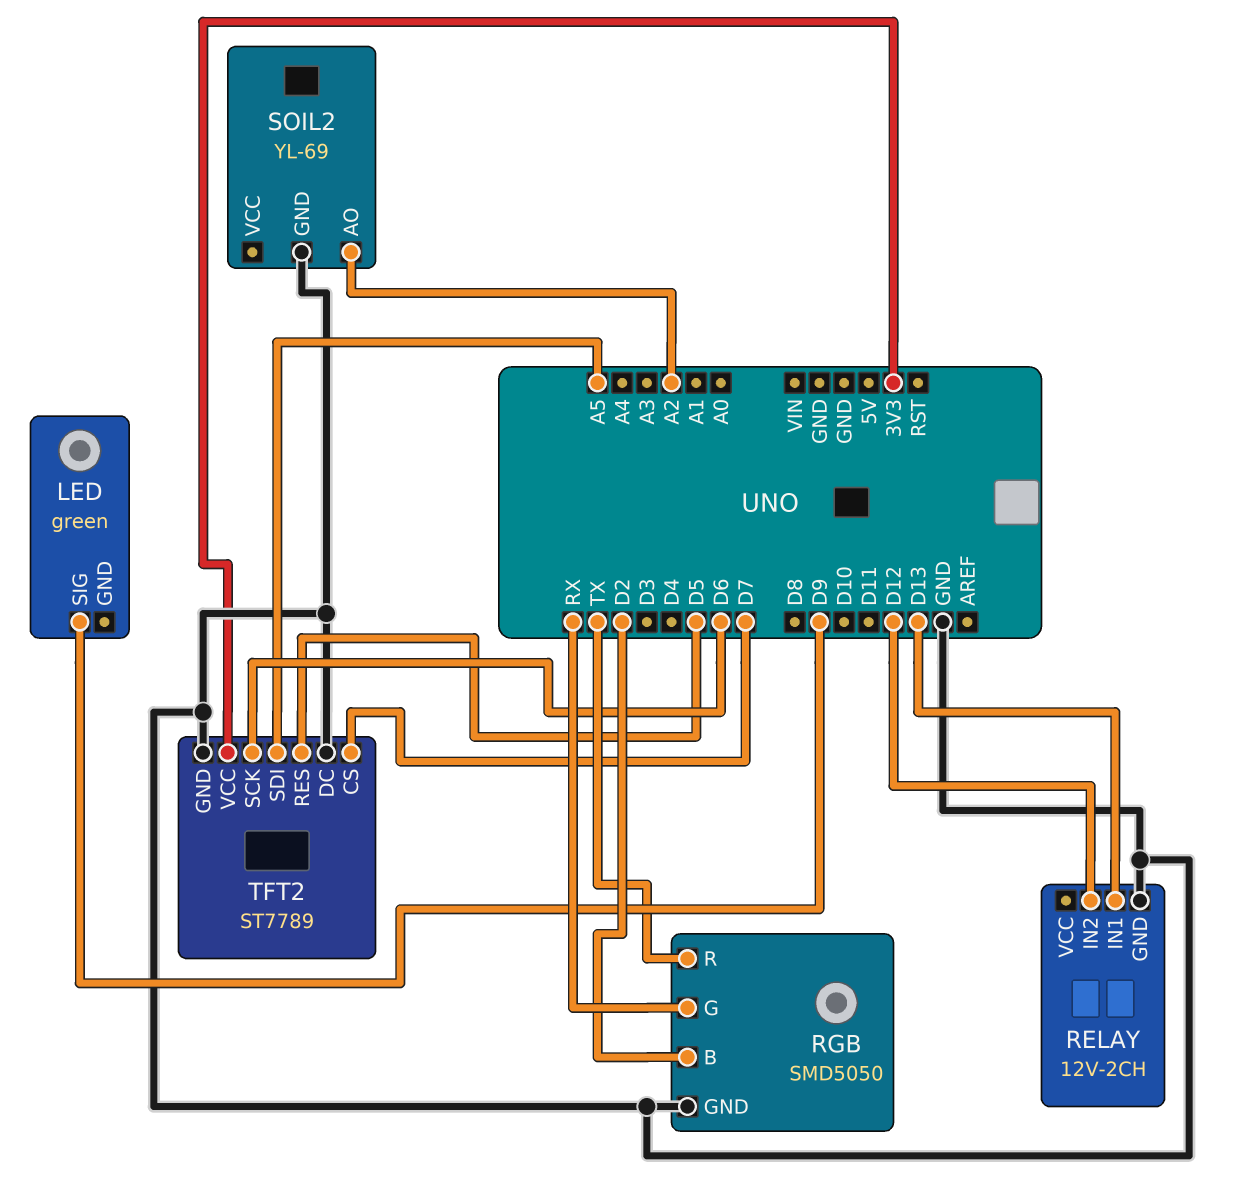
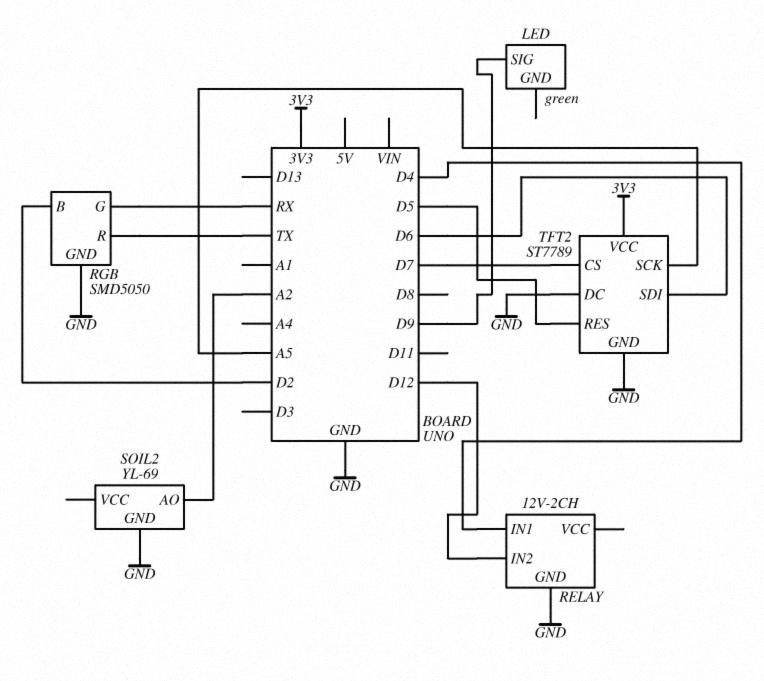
RELAY pin IN1: D13 -> D4
TFT2 pin SCK: D6 -> A5
TFT2 pin SDI: A5 -> D6

